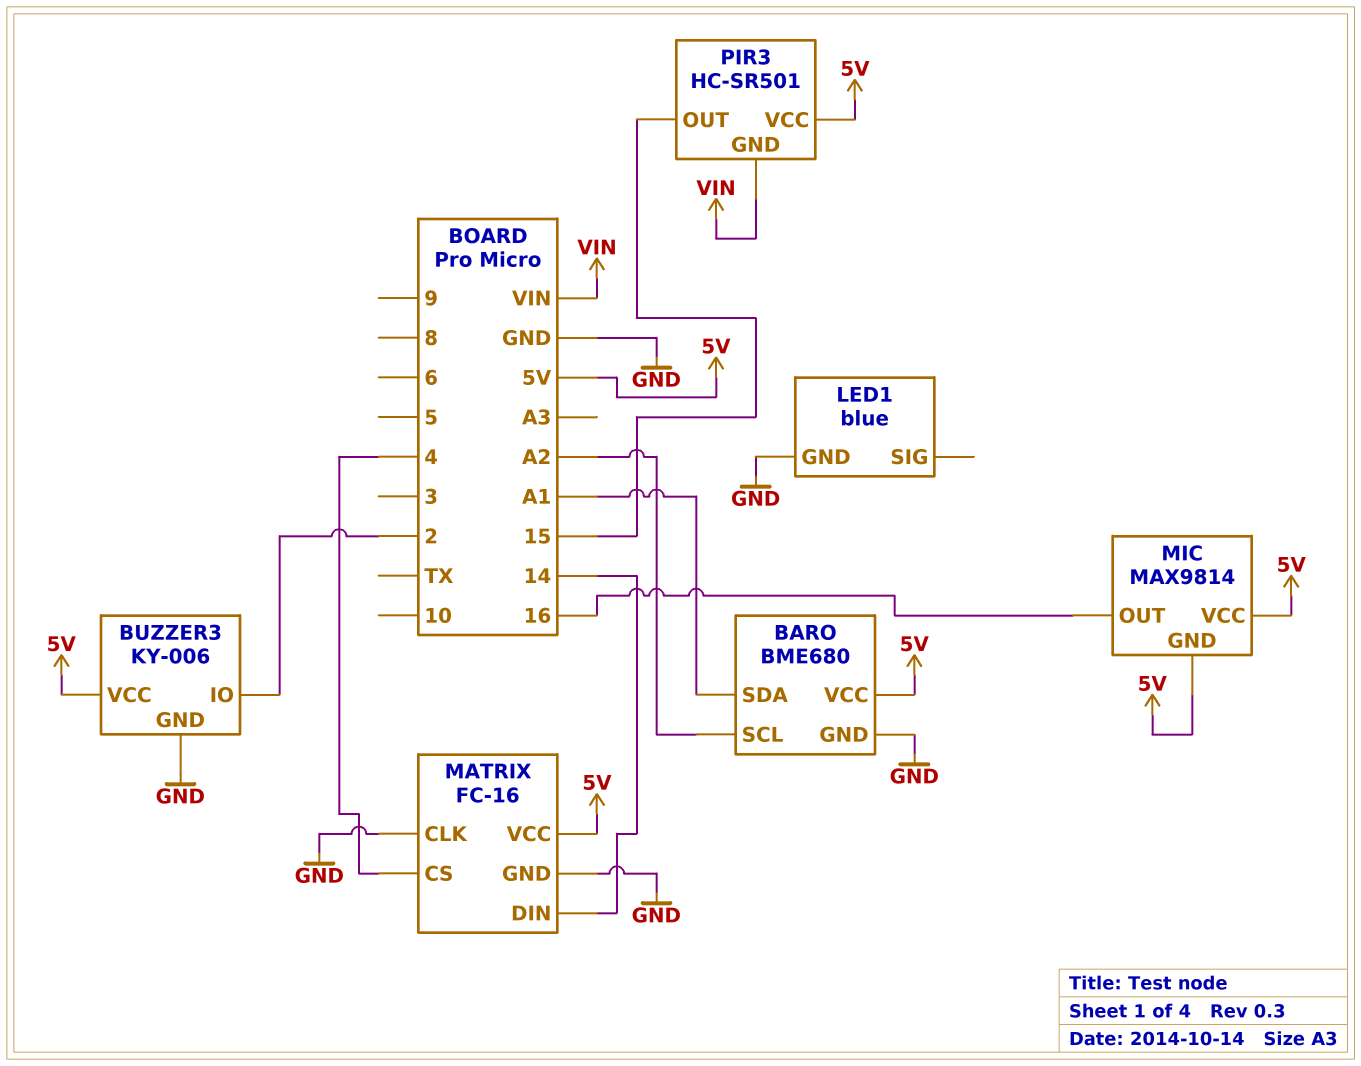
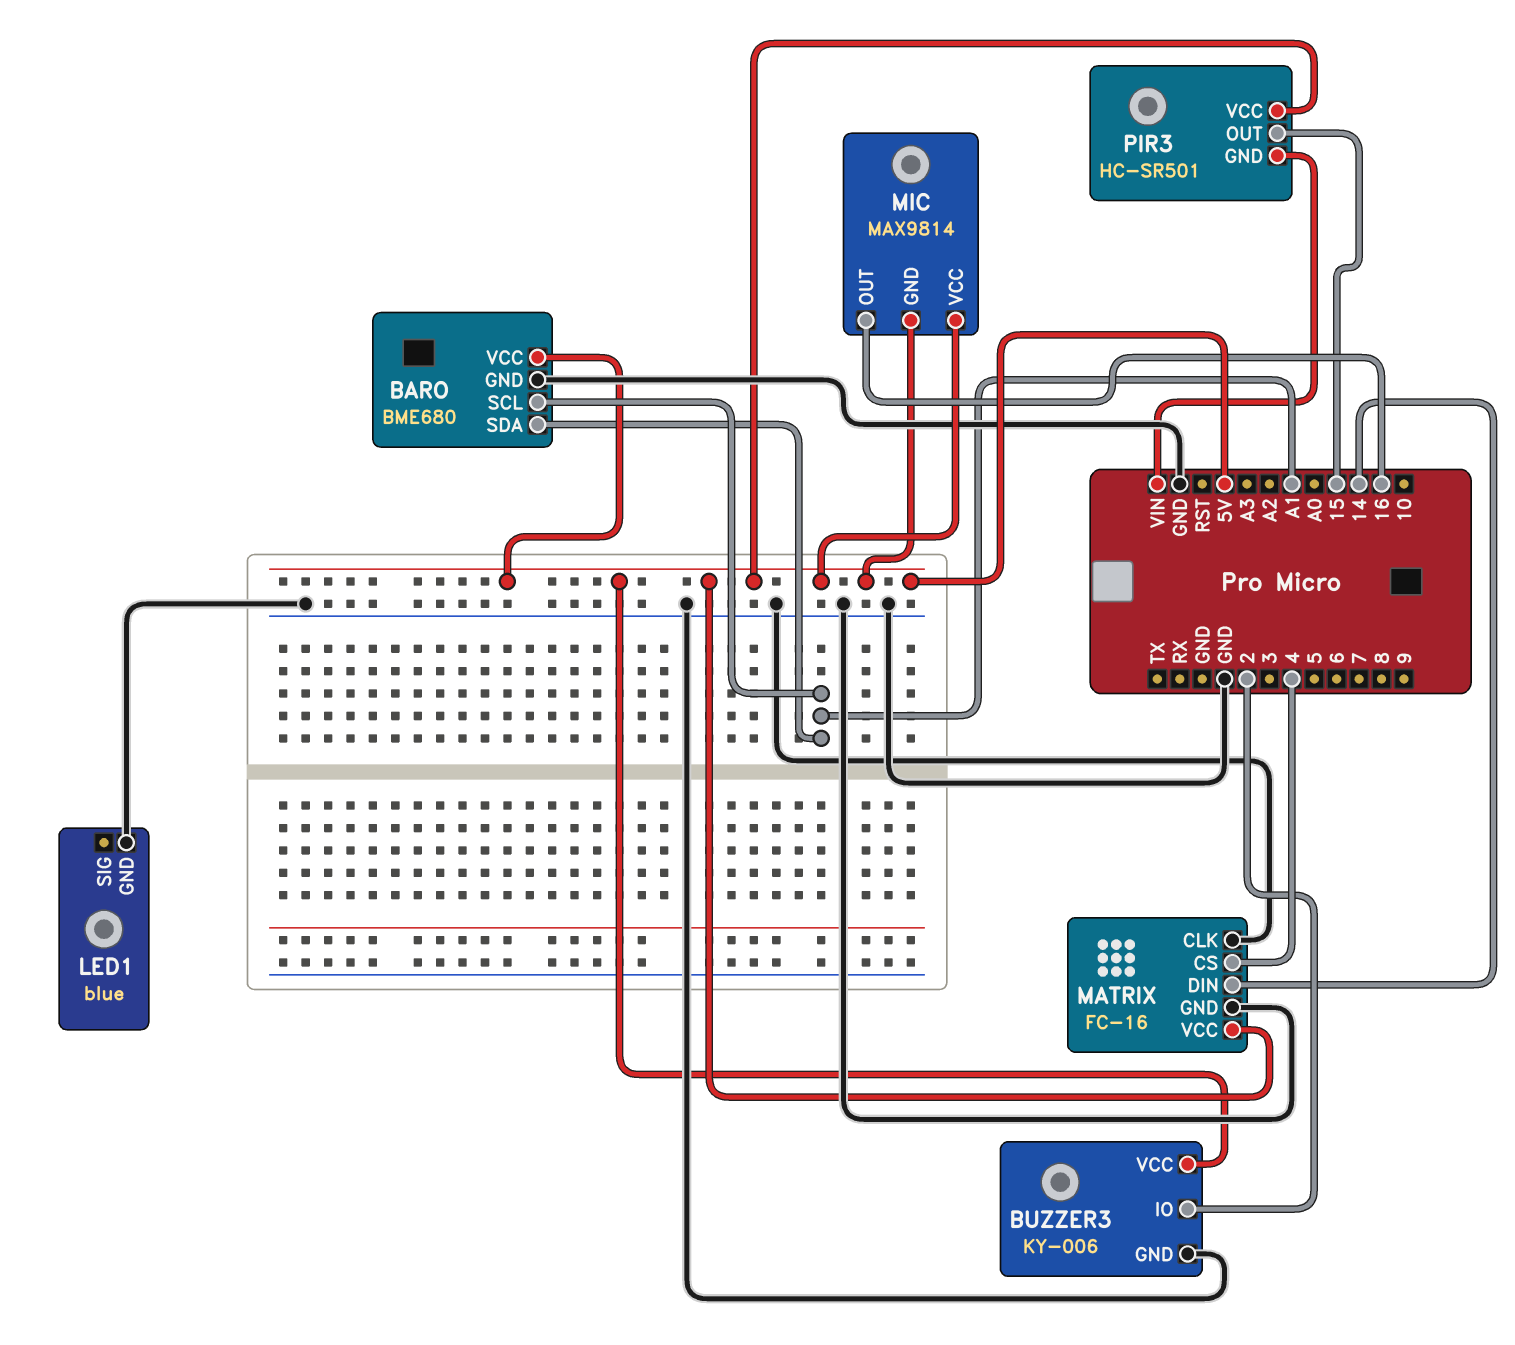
BARO pin SCL: A2 -> A1

